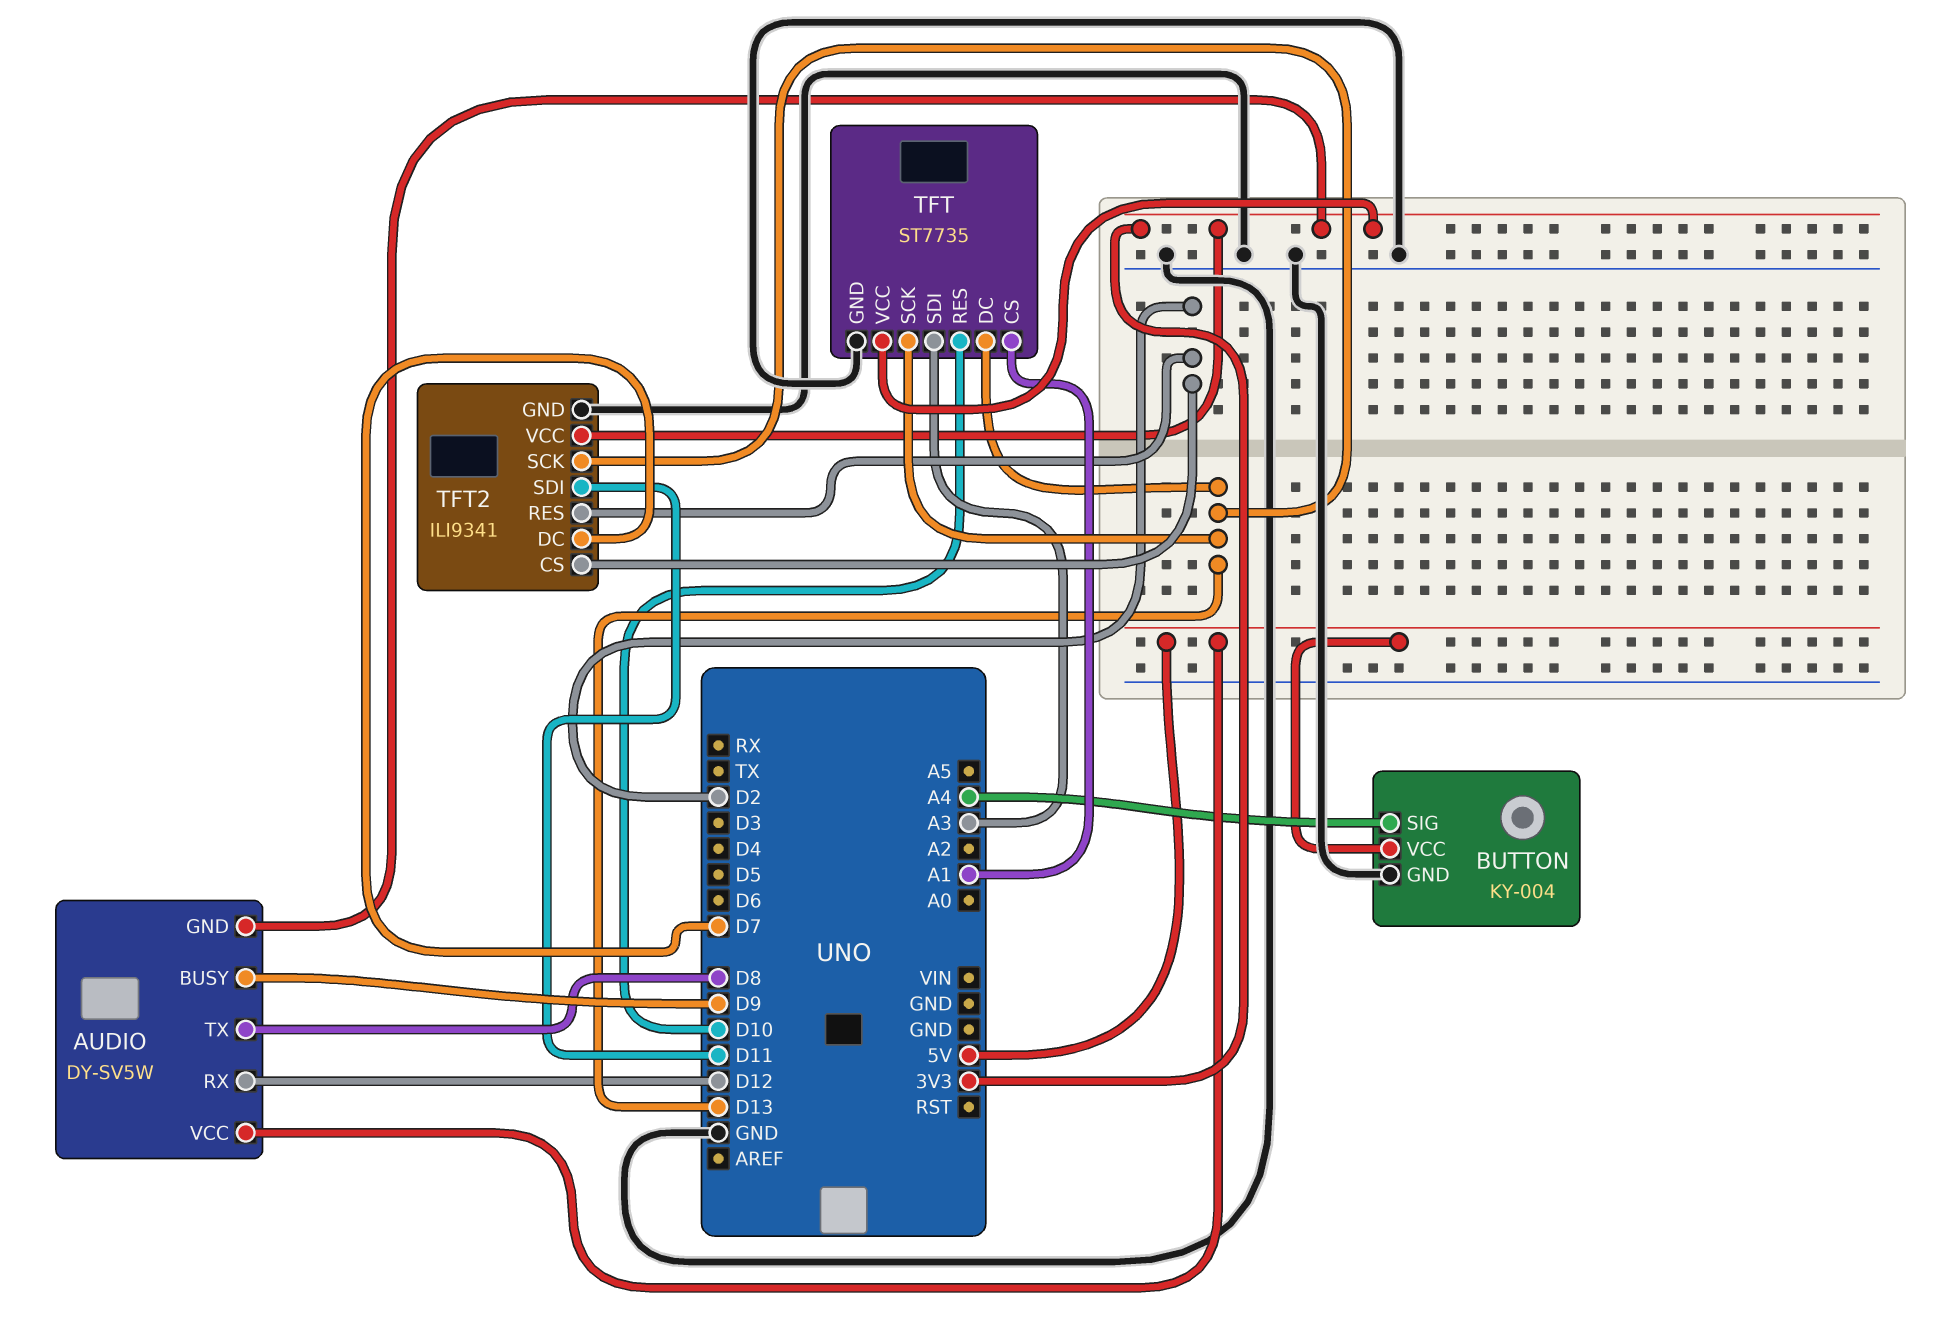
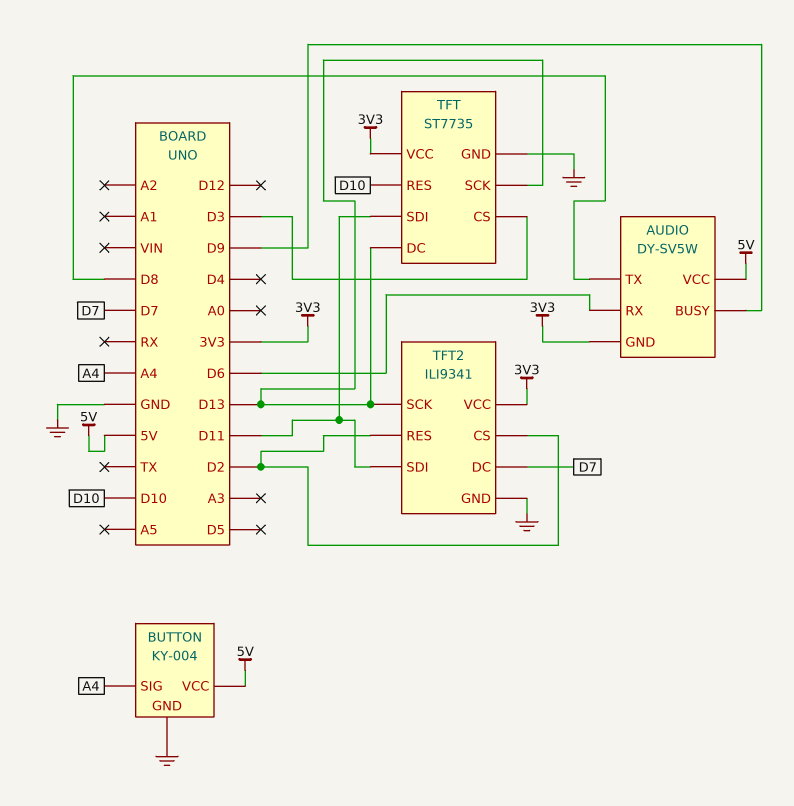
AUDIO pin RX: D12 -> D6
TFT pin CS: A1 -> D3
TFT pin SDI: A3 -> D11

